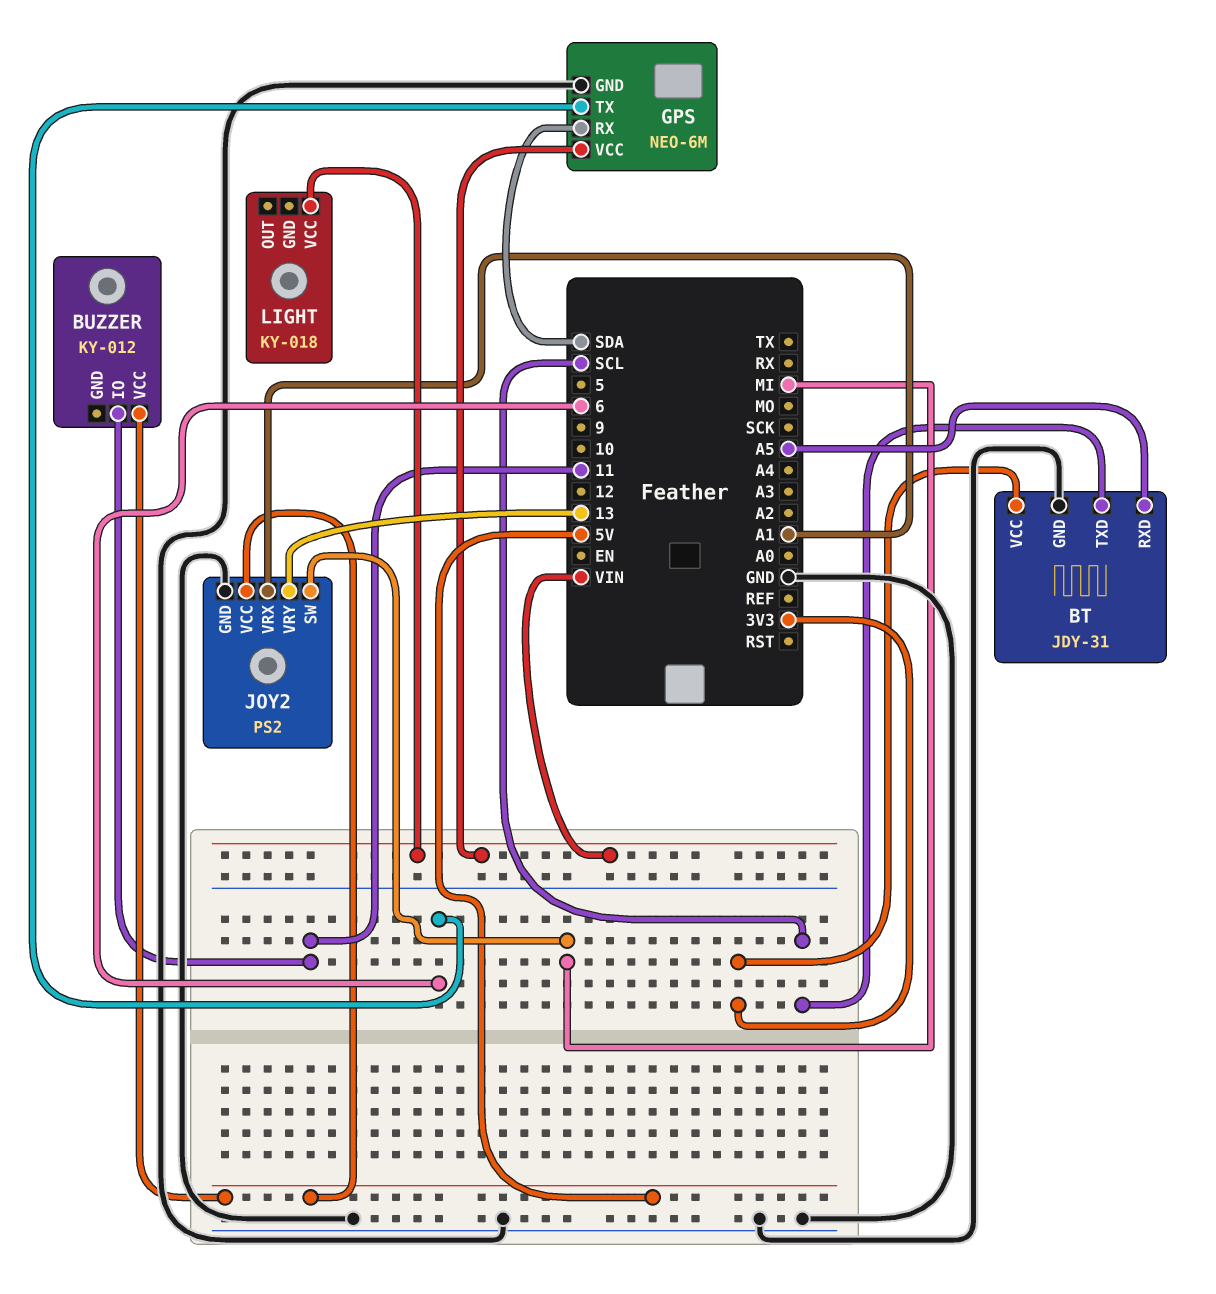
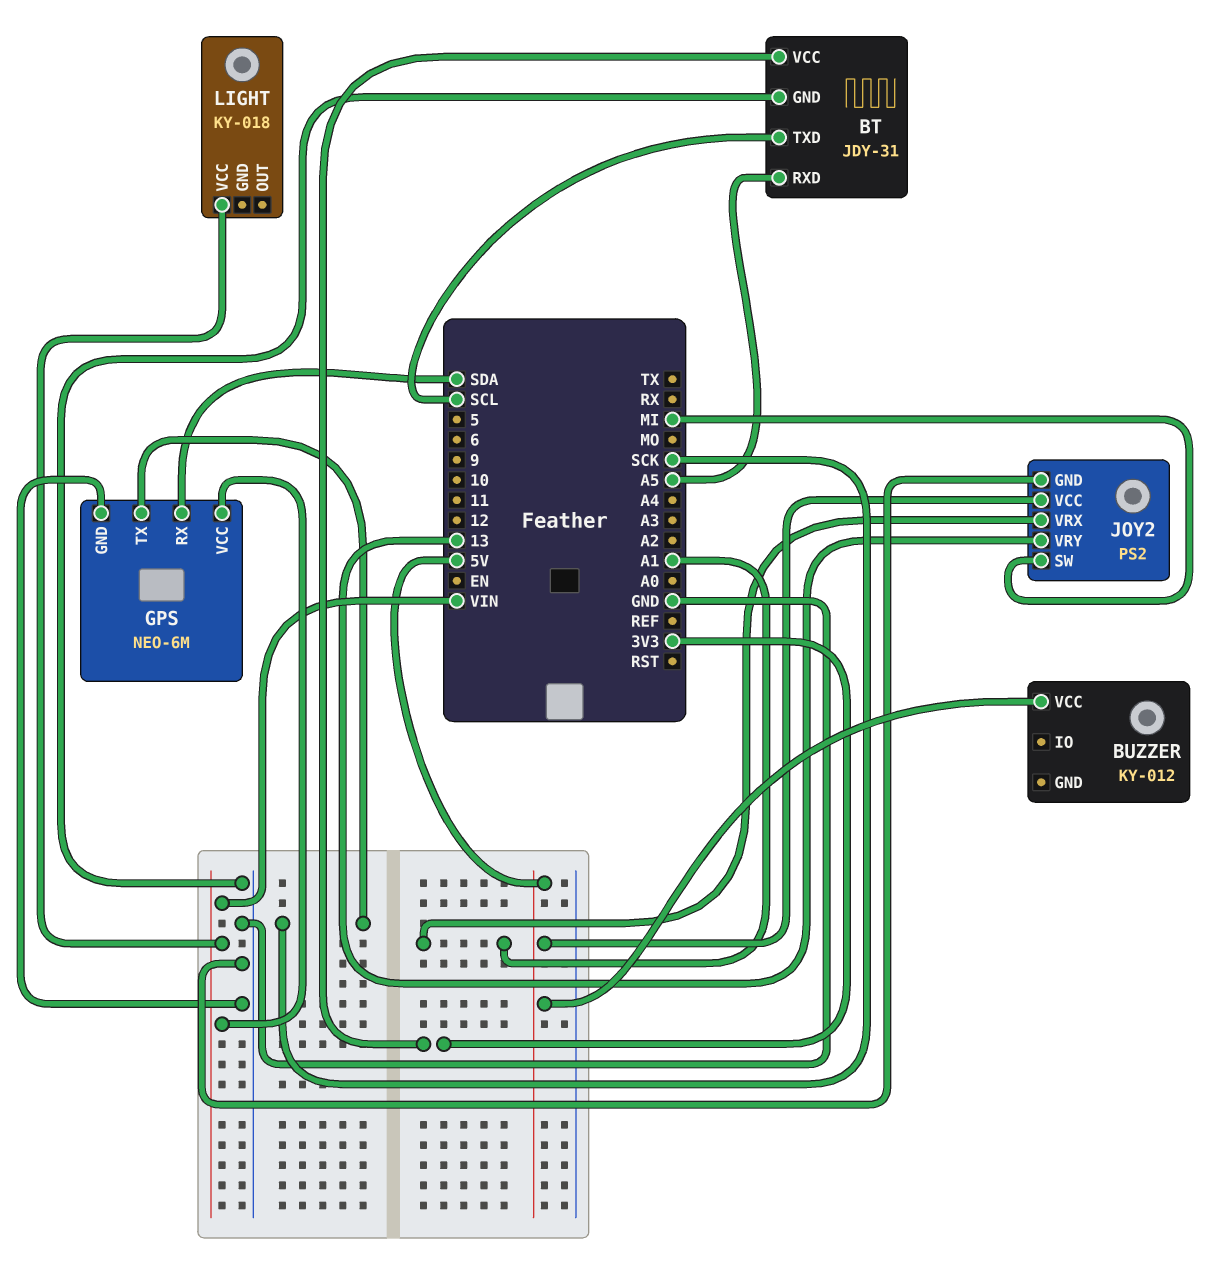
BUZZER pin IO: 11 -> none
GPS pin TX: 6 -> SCK

